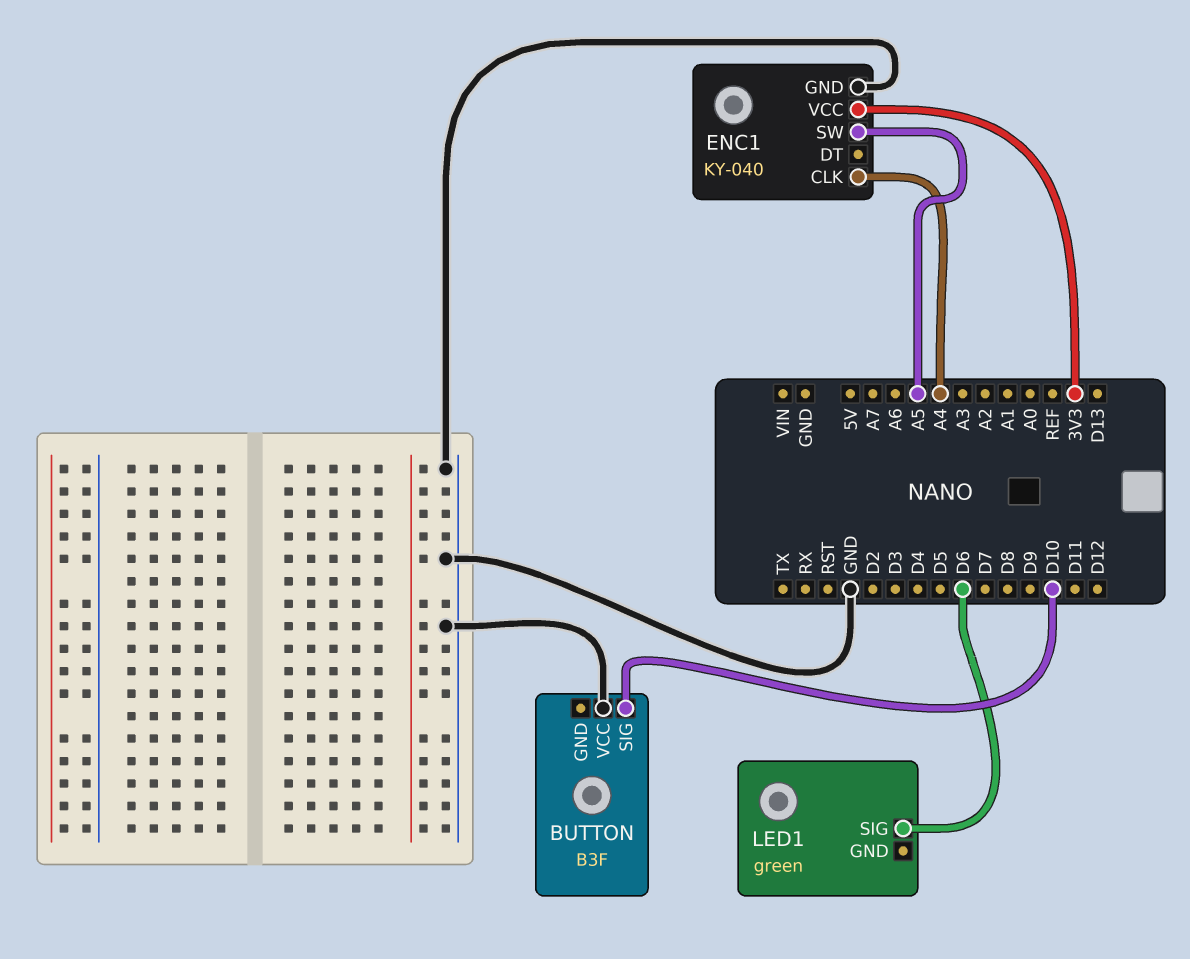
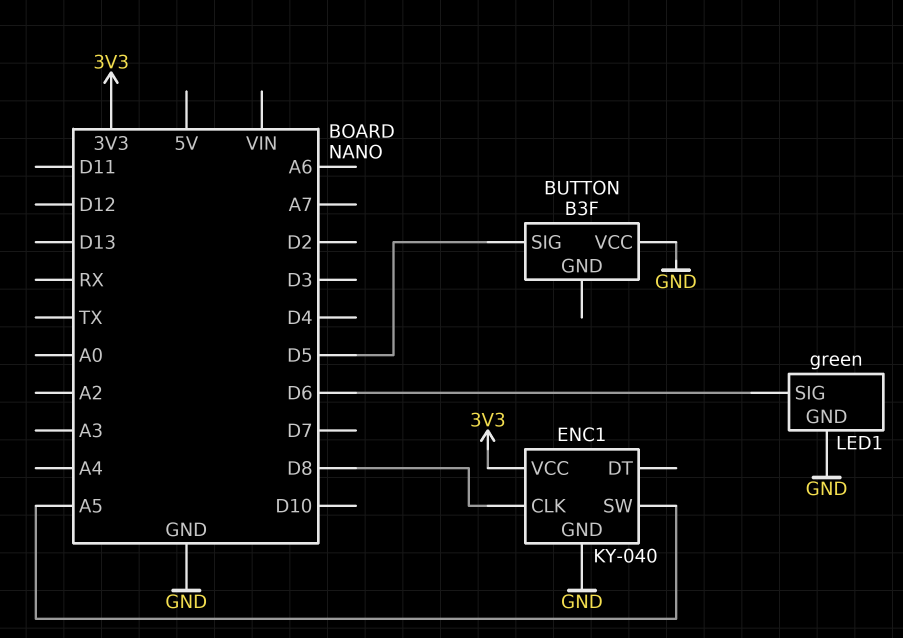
BUTTON pin SIG: D10 -> D5
ENC1 pin CLK: A4 -> D8
LED1 pin GND: none -> GND

